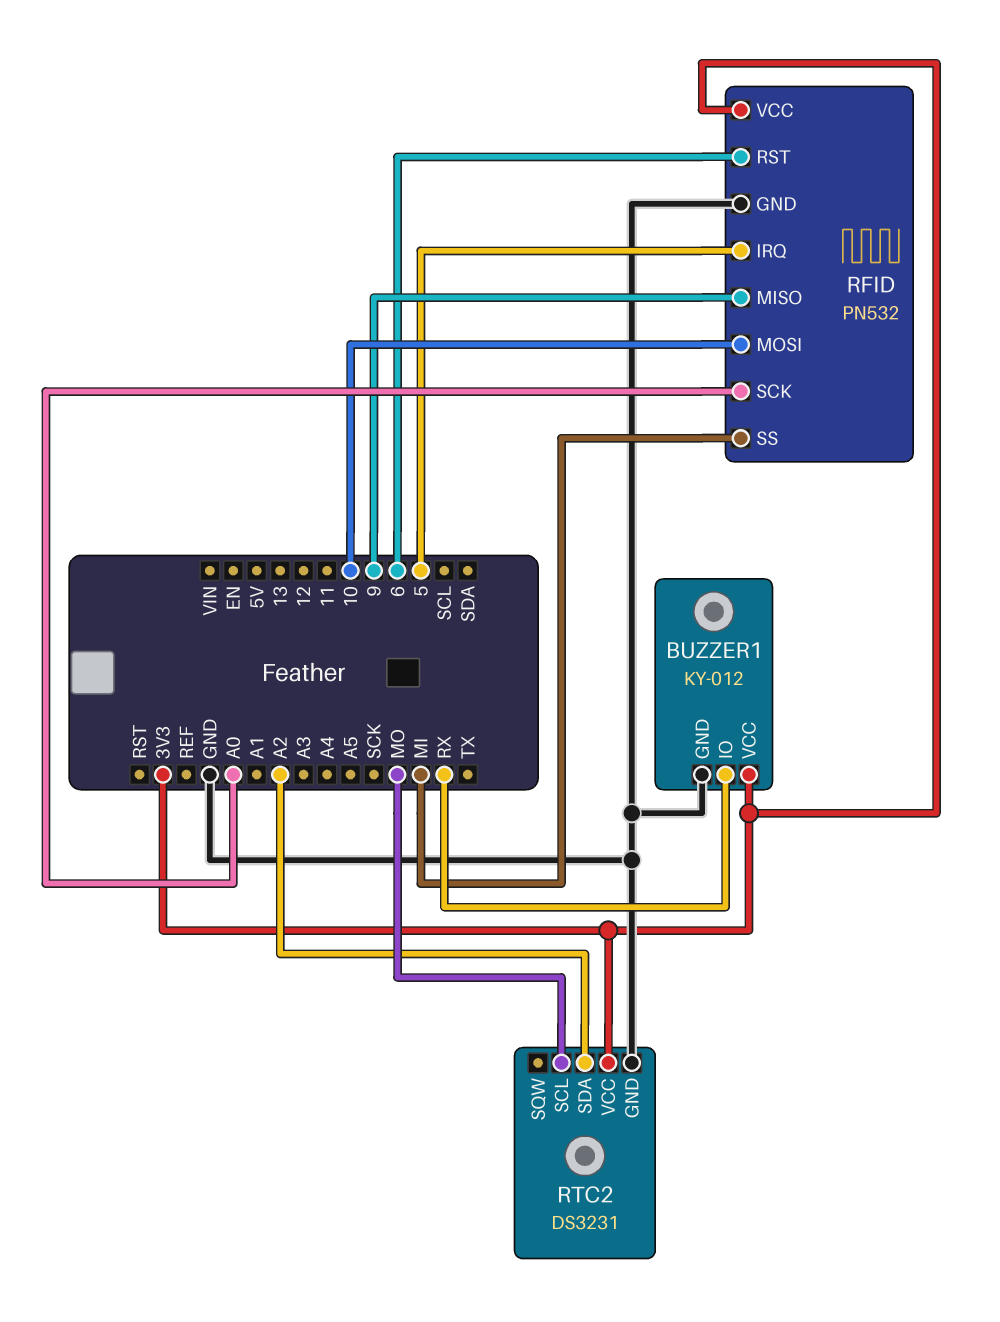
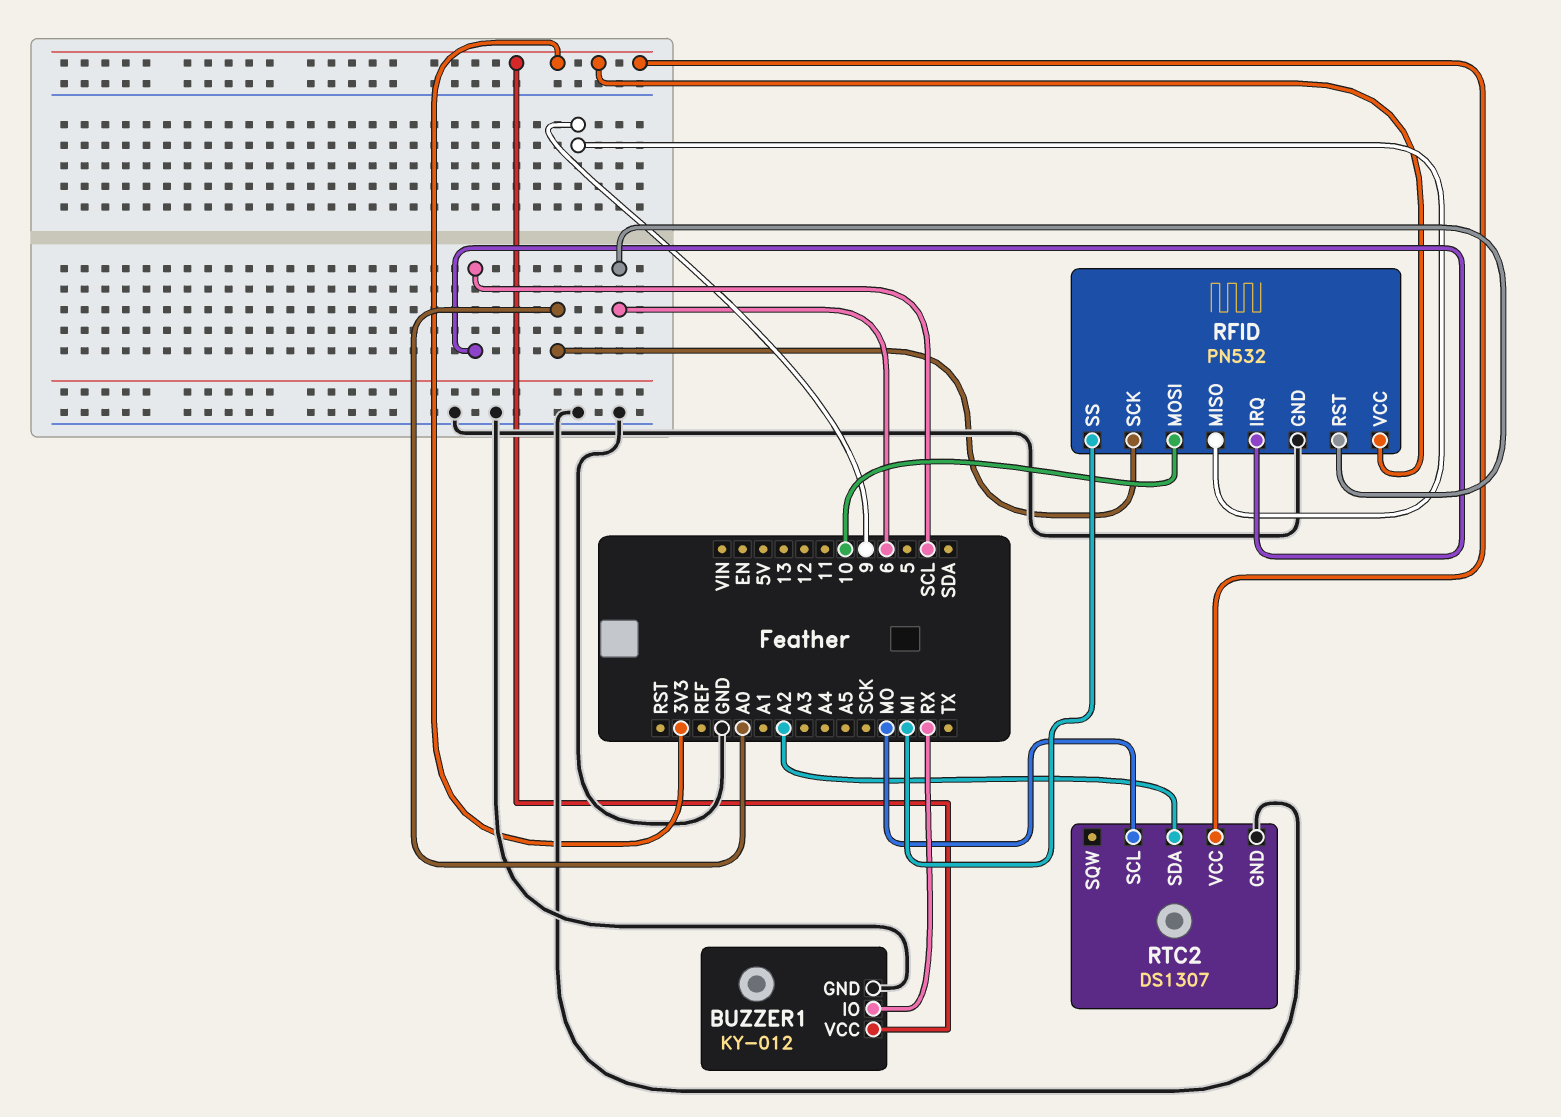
RFID pin IRQ: 5 -> SCL
RTC2: DS3231 -> DS1307

